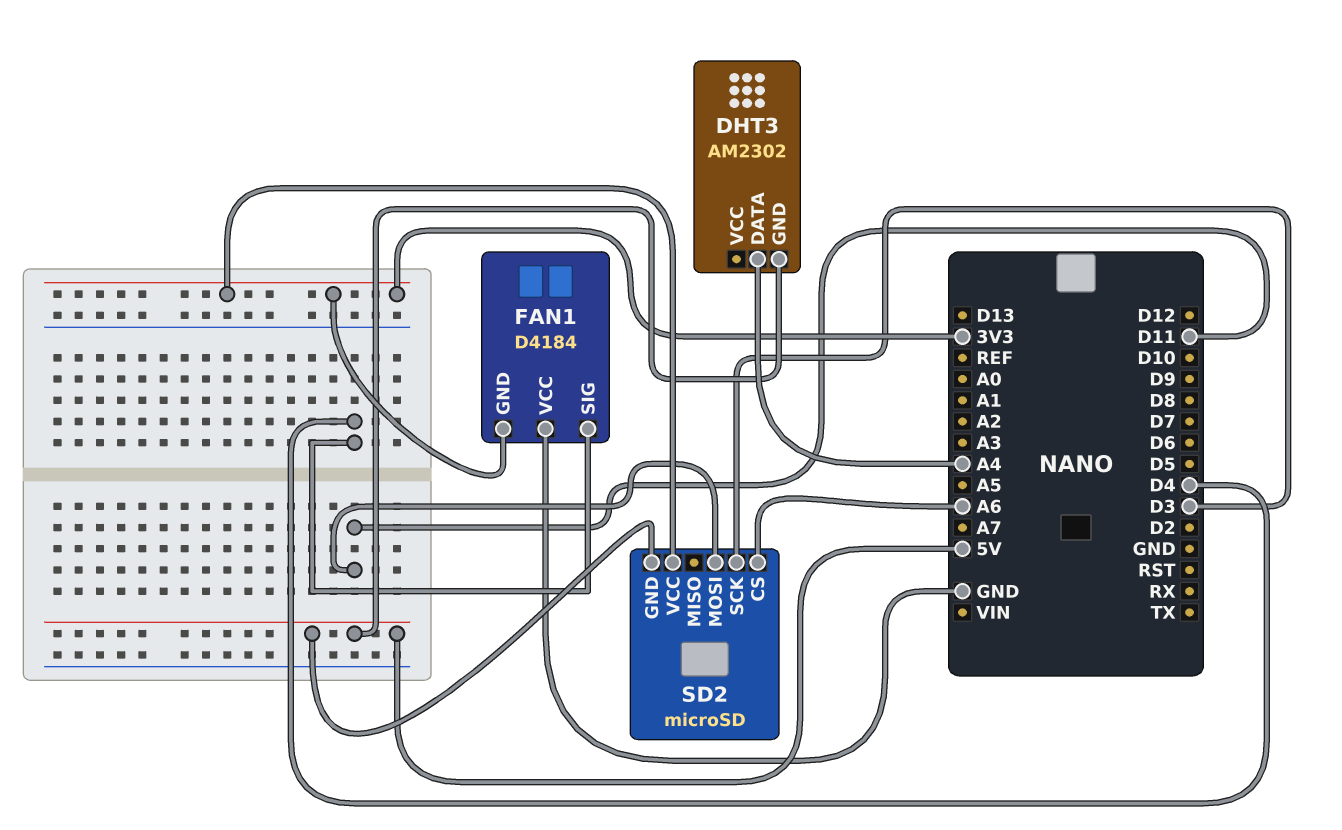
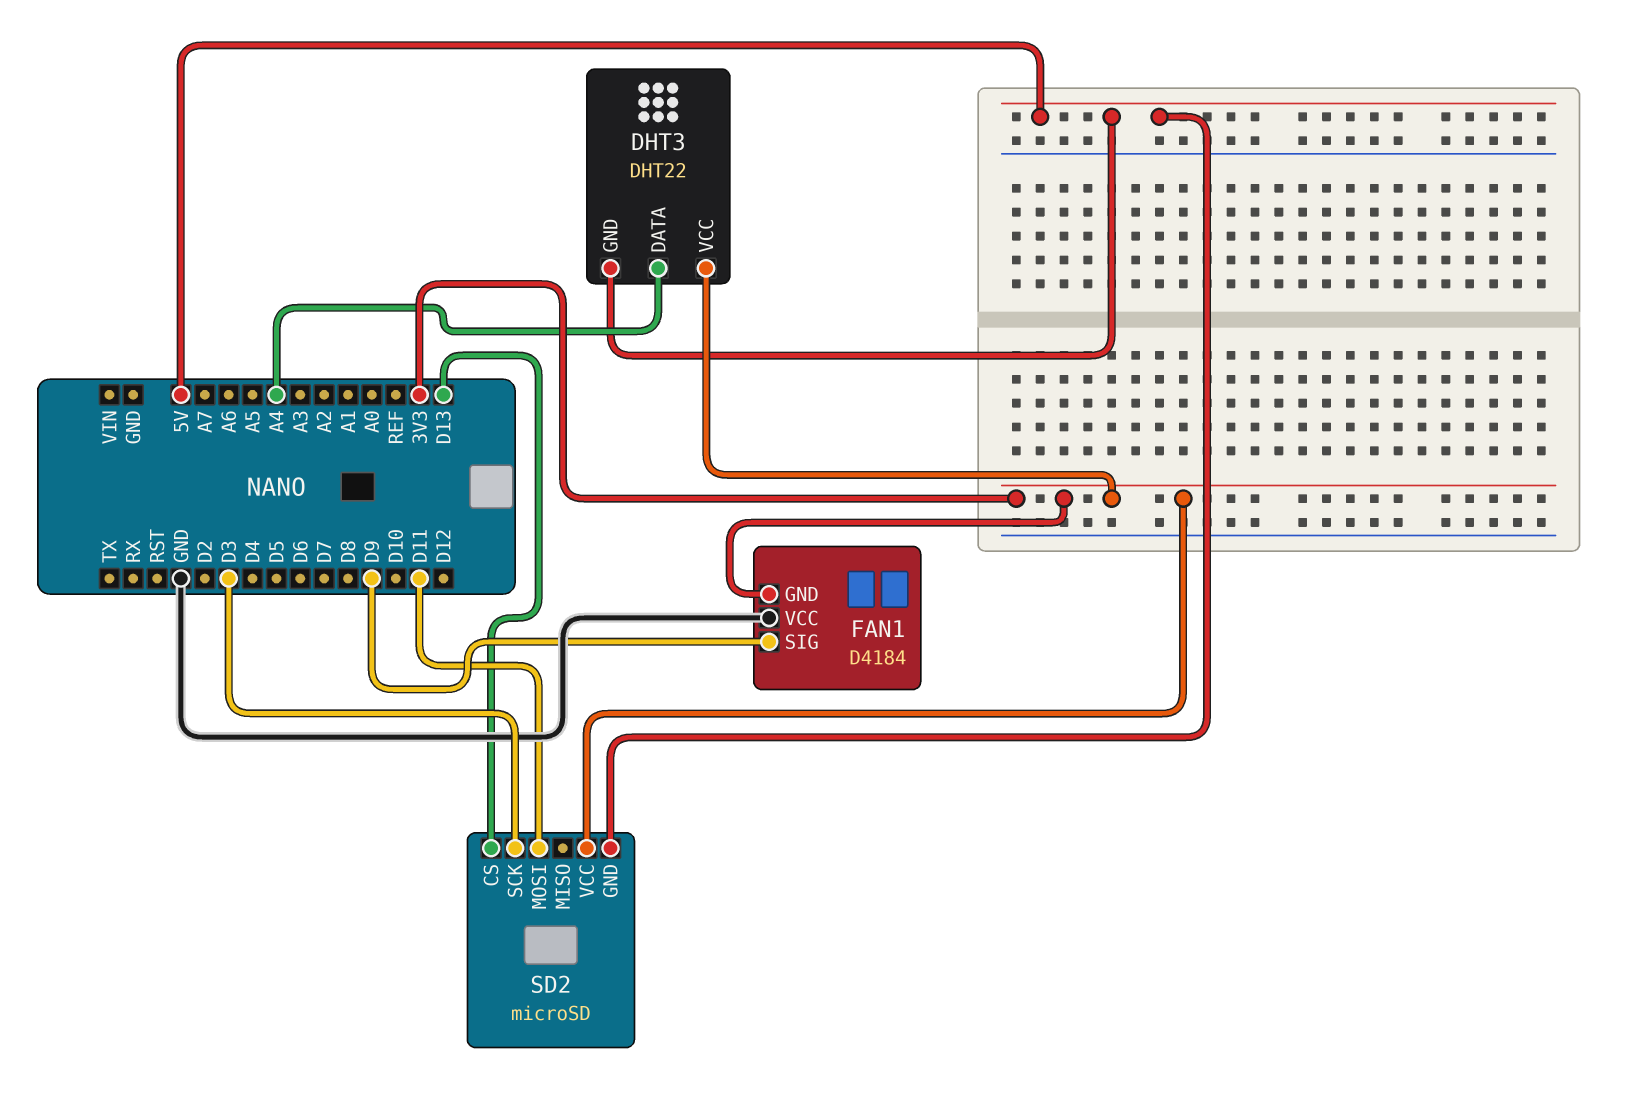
DHT3: AM2302 -> DHT22
DHT3 pin VCC: none -> 3V3
FAN1 pin SIG: D4 -> D9
SD2 pin CS: A6 -> D13

